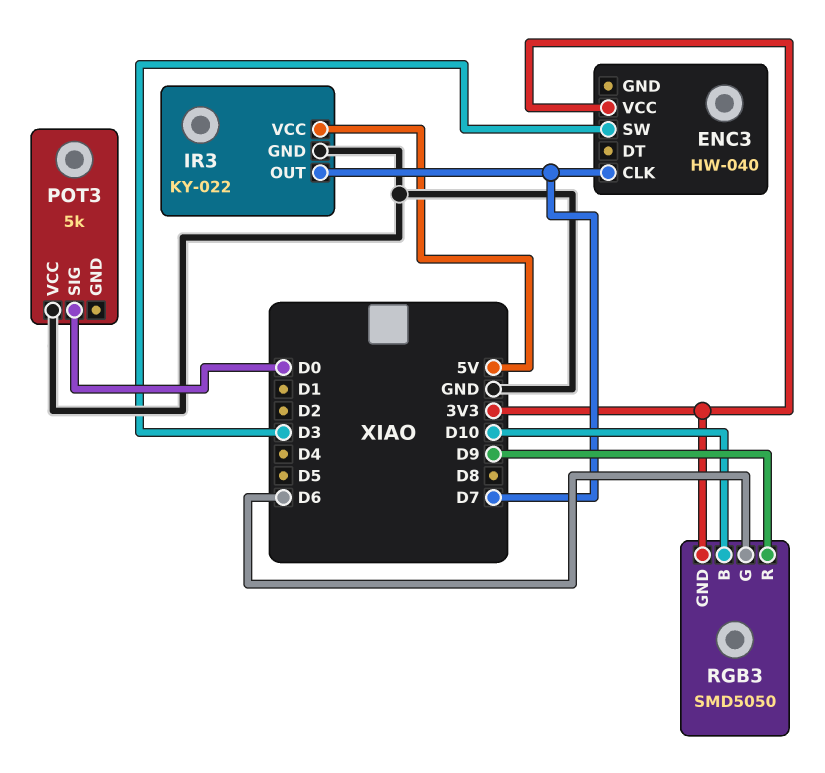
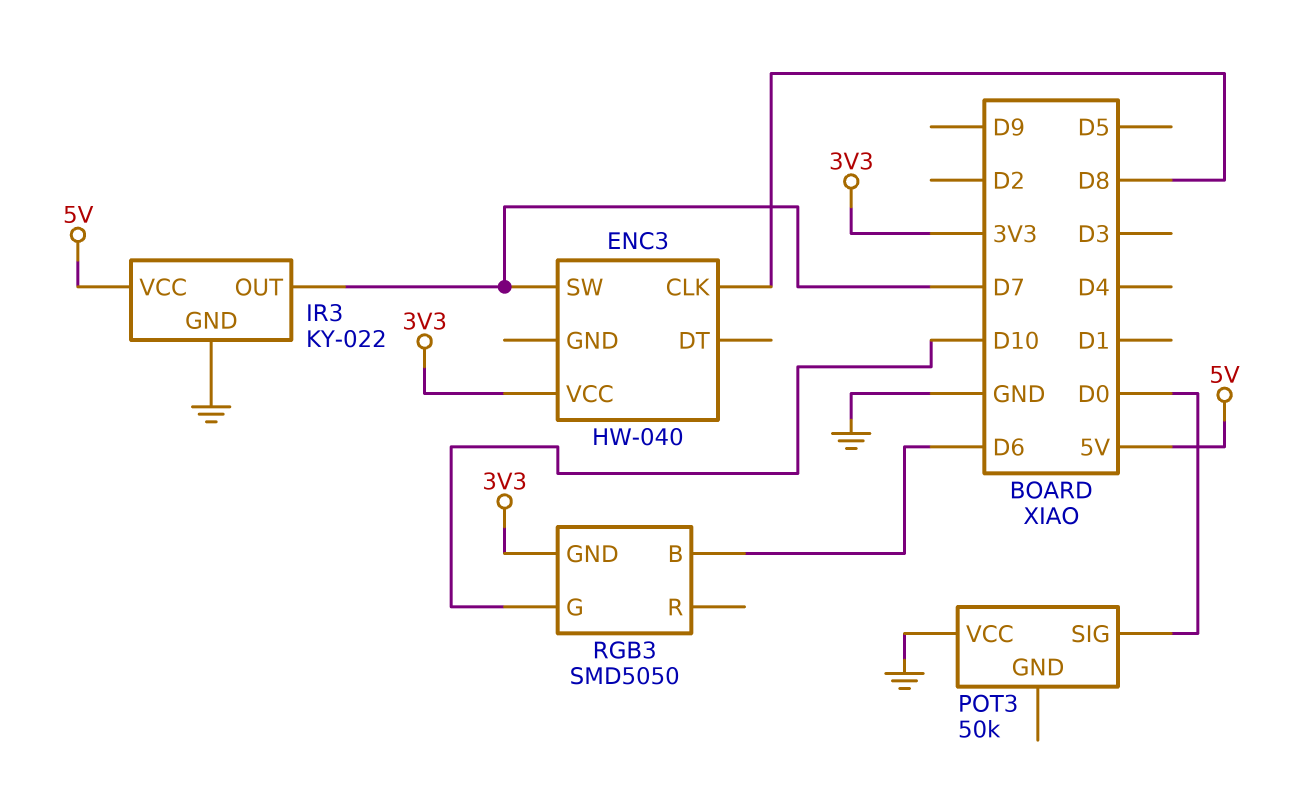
ENC3 pin CLK: D7 -> D8
ENC3 pin SW: D3 -> D7
POT3: 5k -> 50k
RGB3 pin B: D10 -> D6
RGB3 pin G: D6 -> D10
RGB3 pin R: D9 -> none

